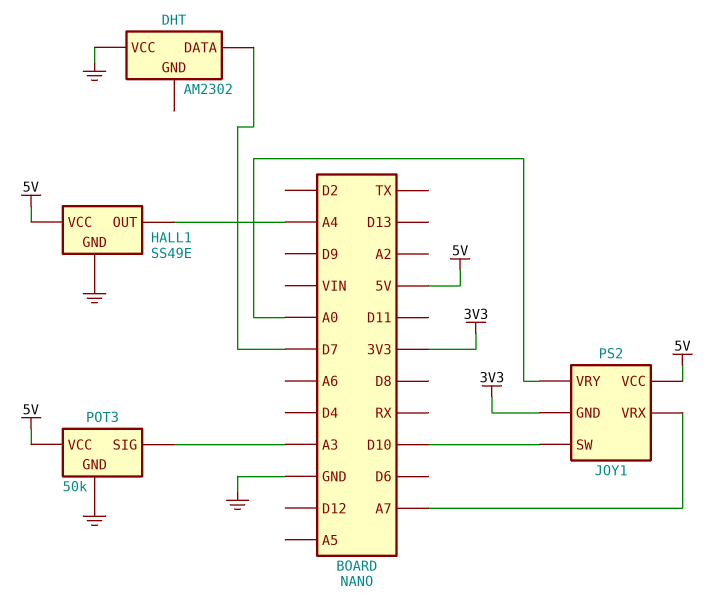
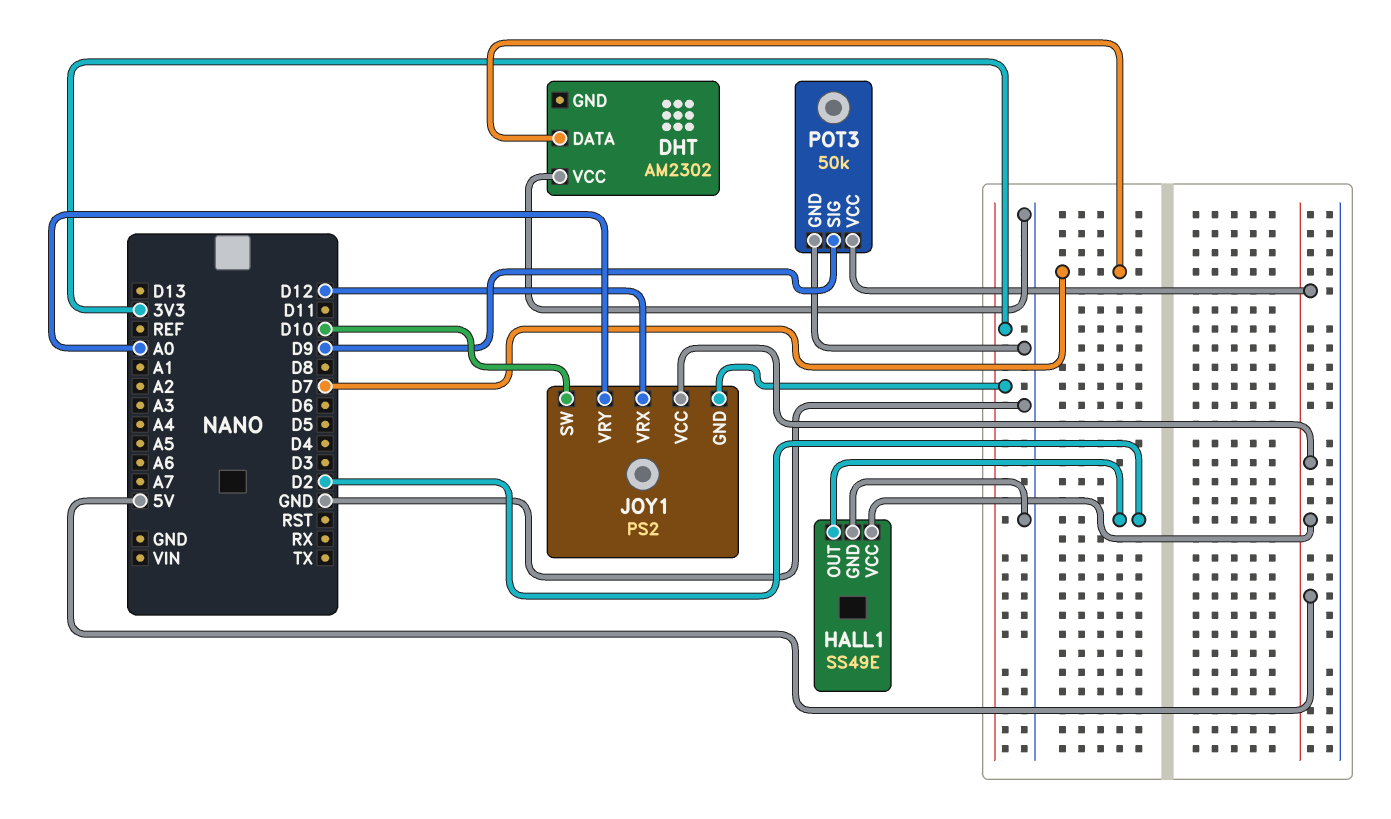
HALL1 pin OUT: A4 -> D2
JOY1 pin VRX: A7 -> D12
POT3 pin SIG: A3 -> D9

